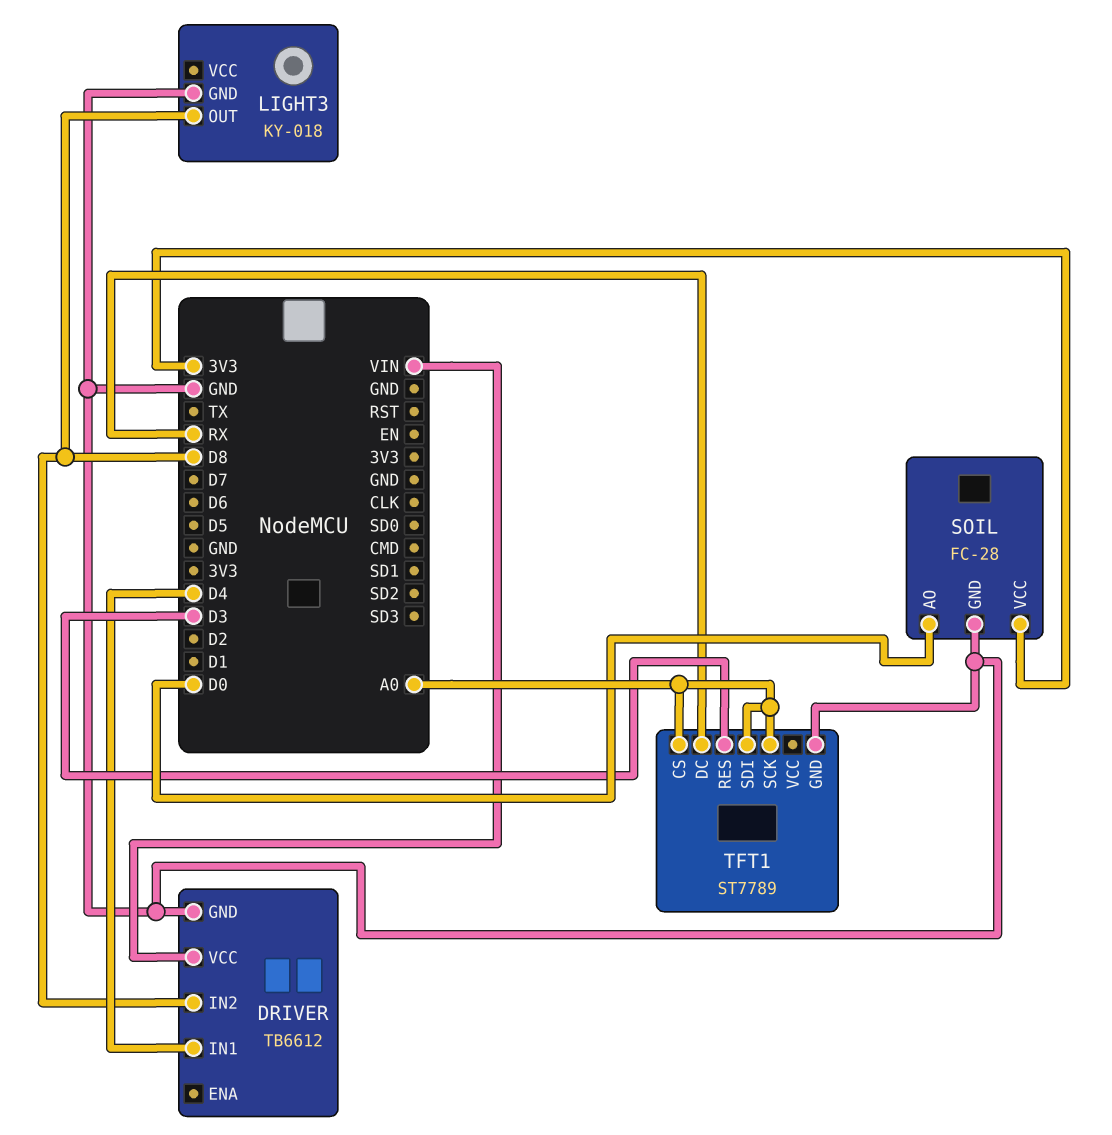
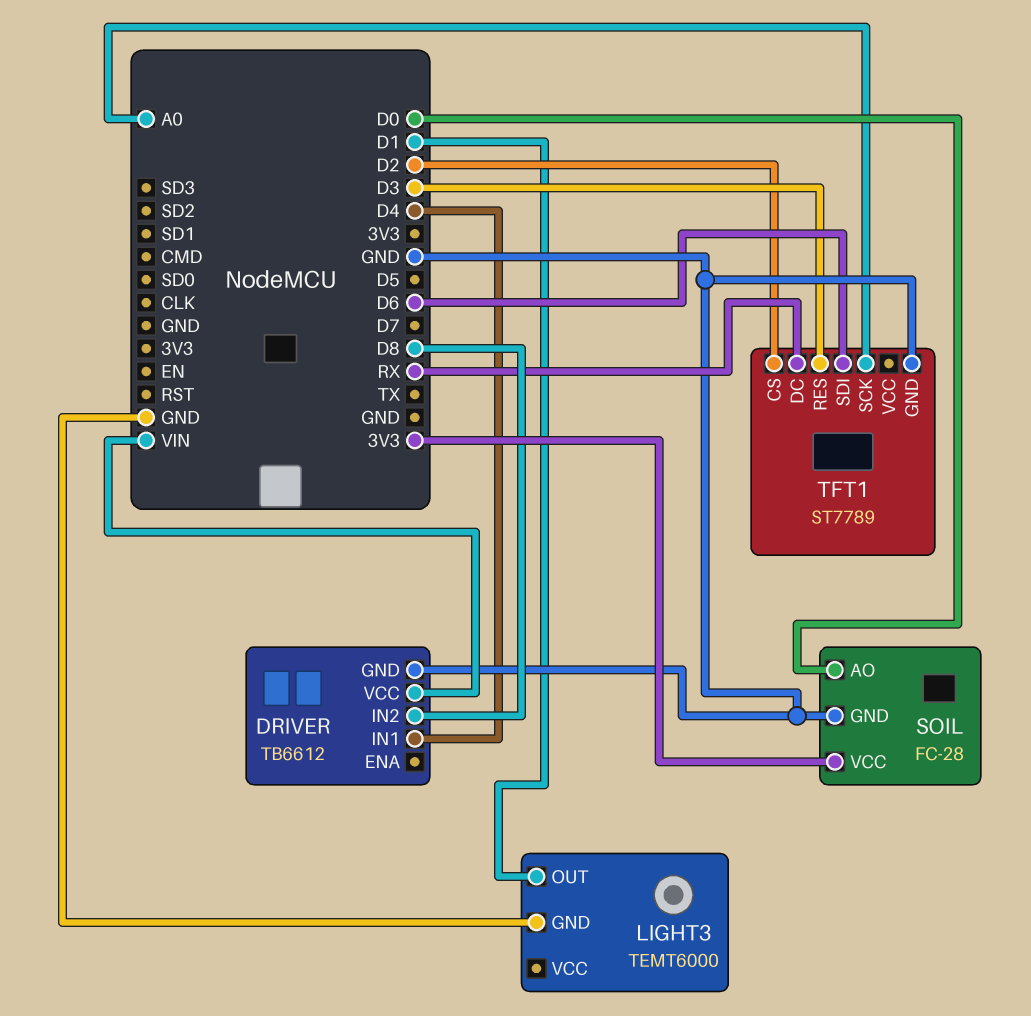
LIGHT3: KY-018 -> TEMT6000
LIGHT3 pin OUT: D8 -> D1
TFT1 pin CS: A0 -> D2
TFT1 pin SDI: A0 -> D6

